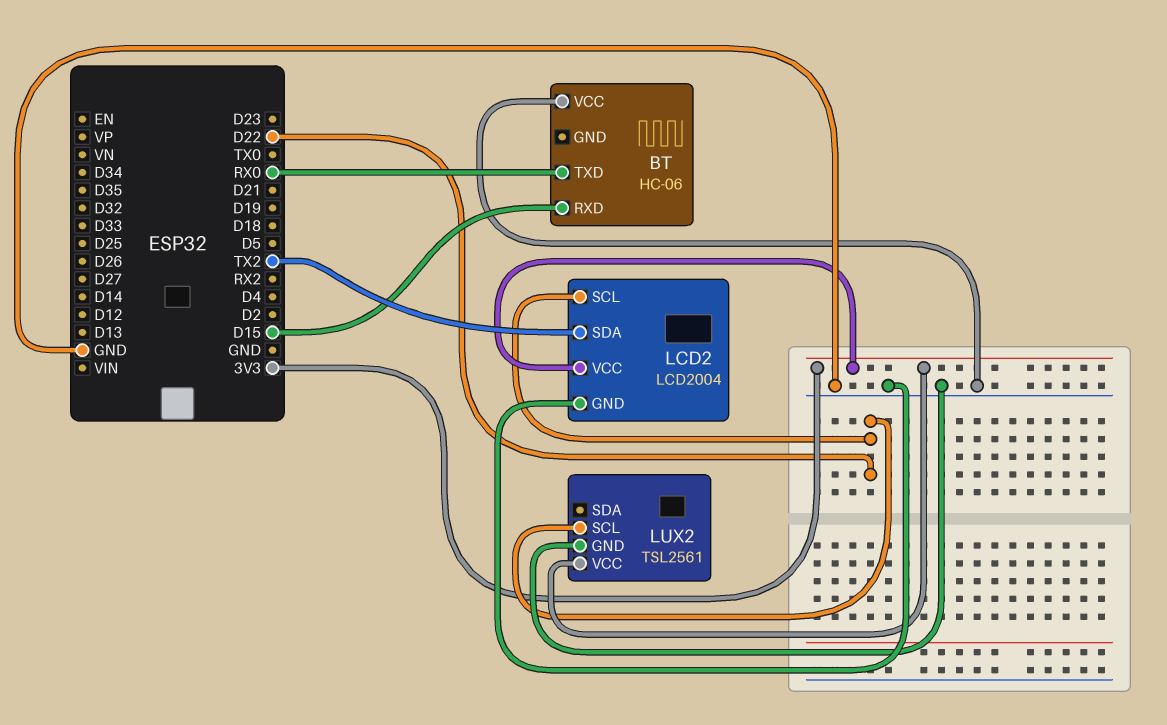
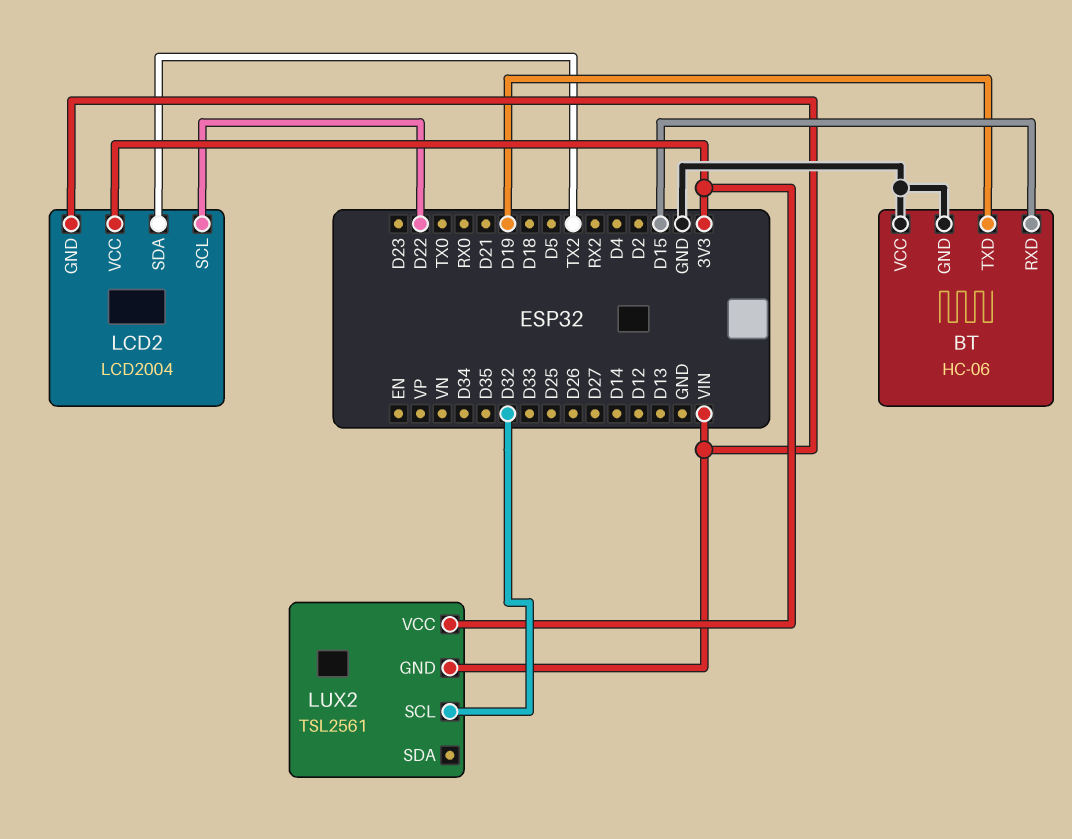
BT pin GND: none -> GND
BT pin TXD: RX0 -> D19
LCD2 pin GND: GND -> VIN
LUX2 pin GND: GND -> VIN
LUX2 pin SCL: D22 -> D32

